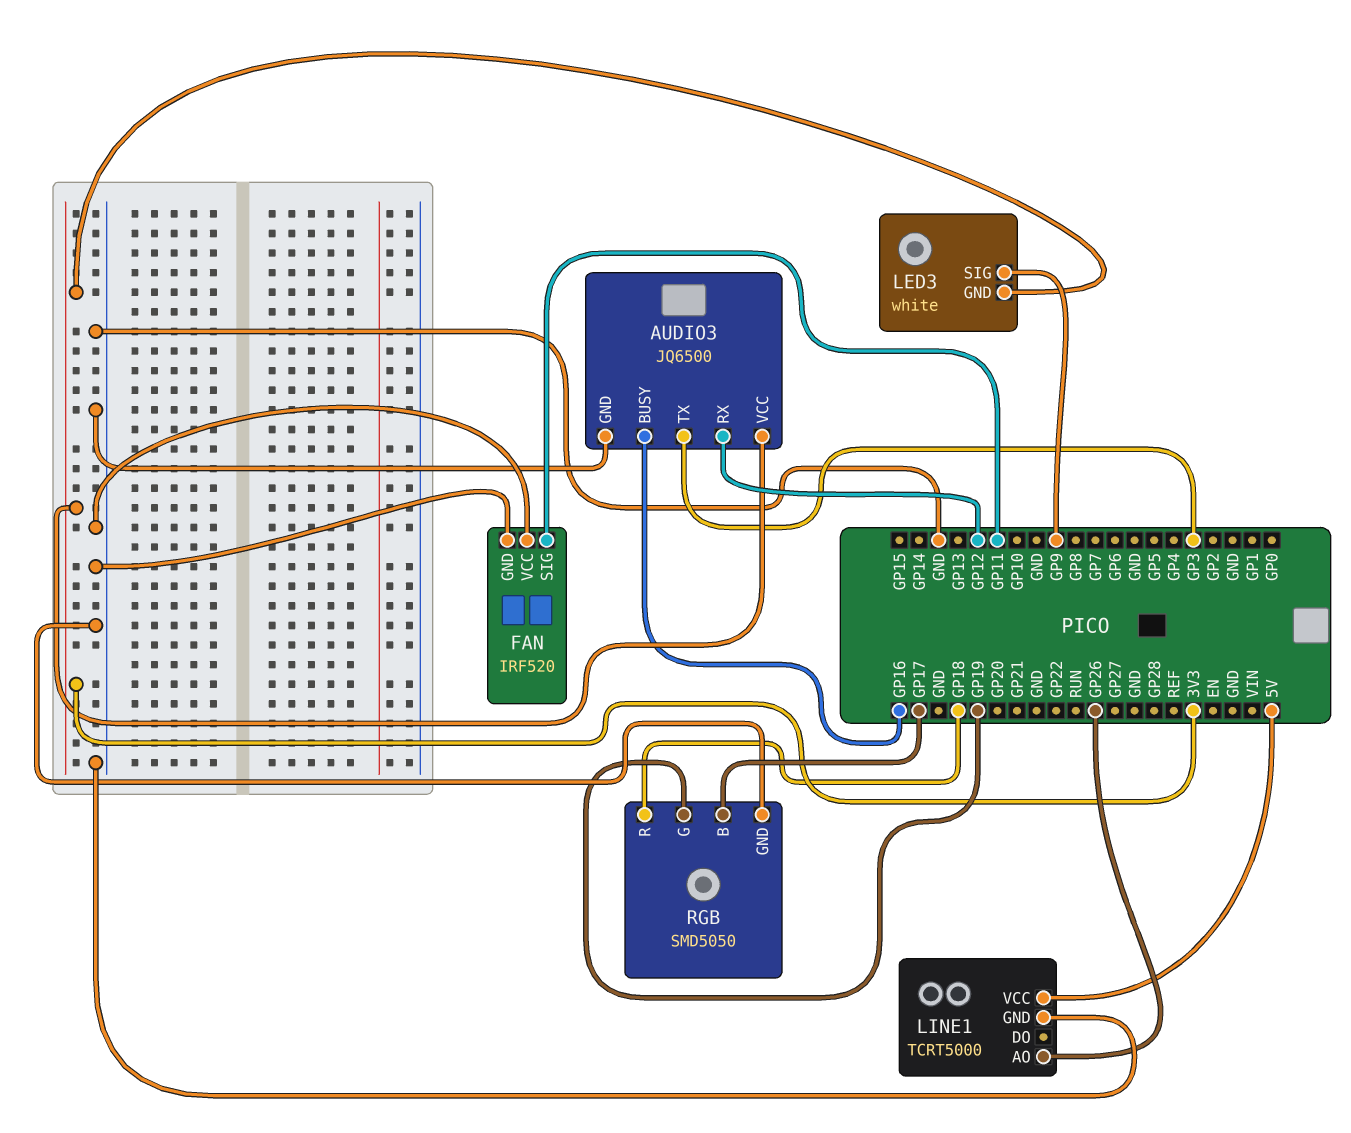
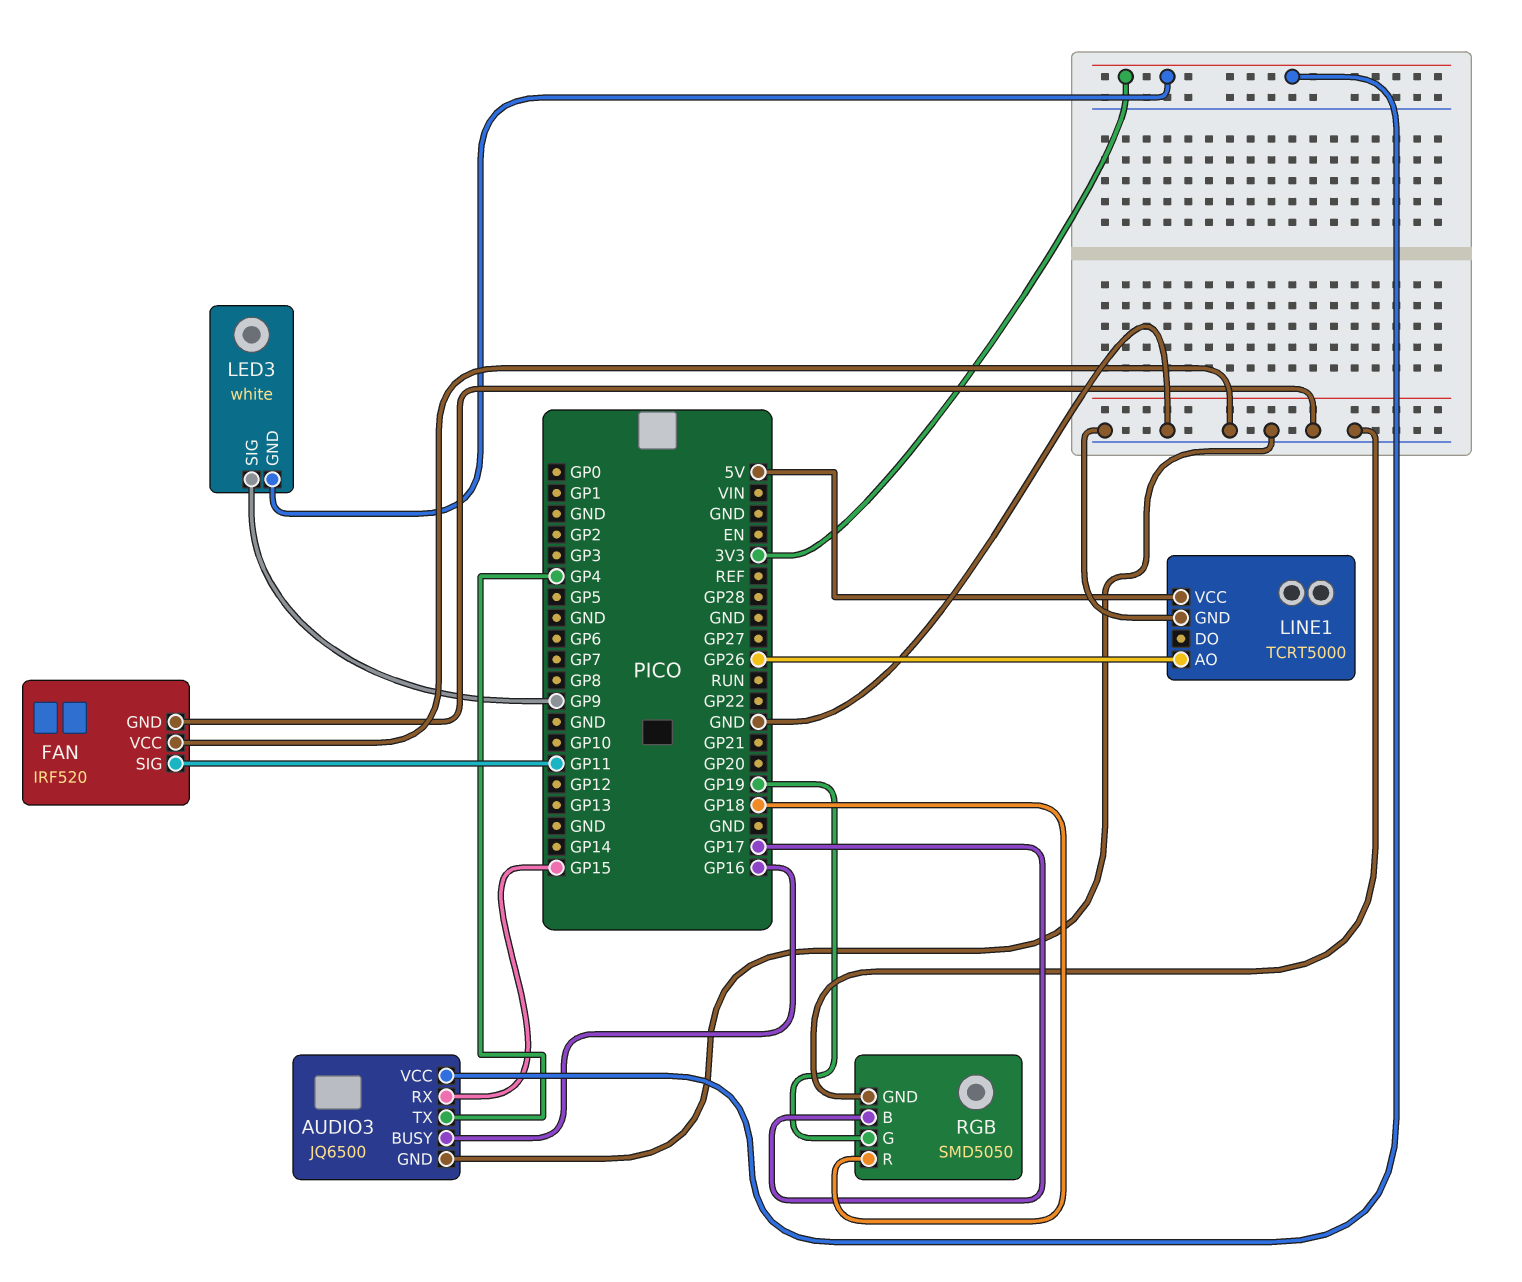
AUDIO3 pin RX: GP12 -> GP15
AUDIO3 pin TX: GP3 -> GP4

